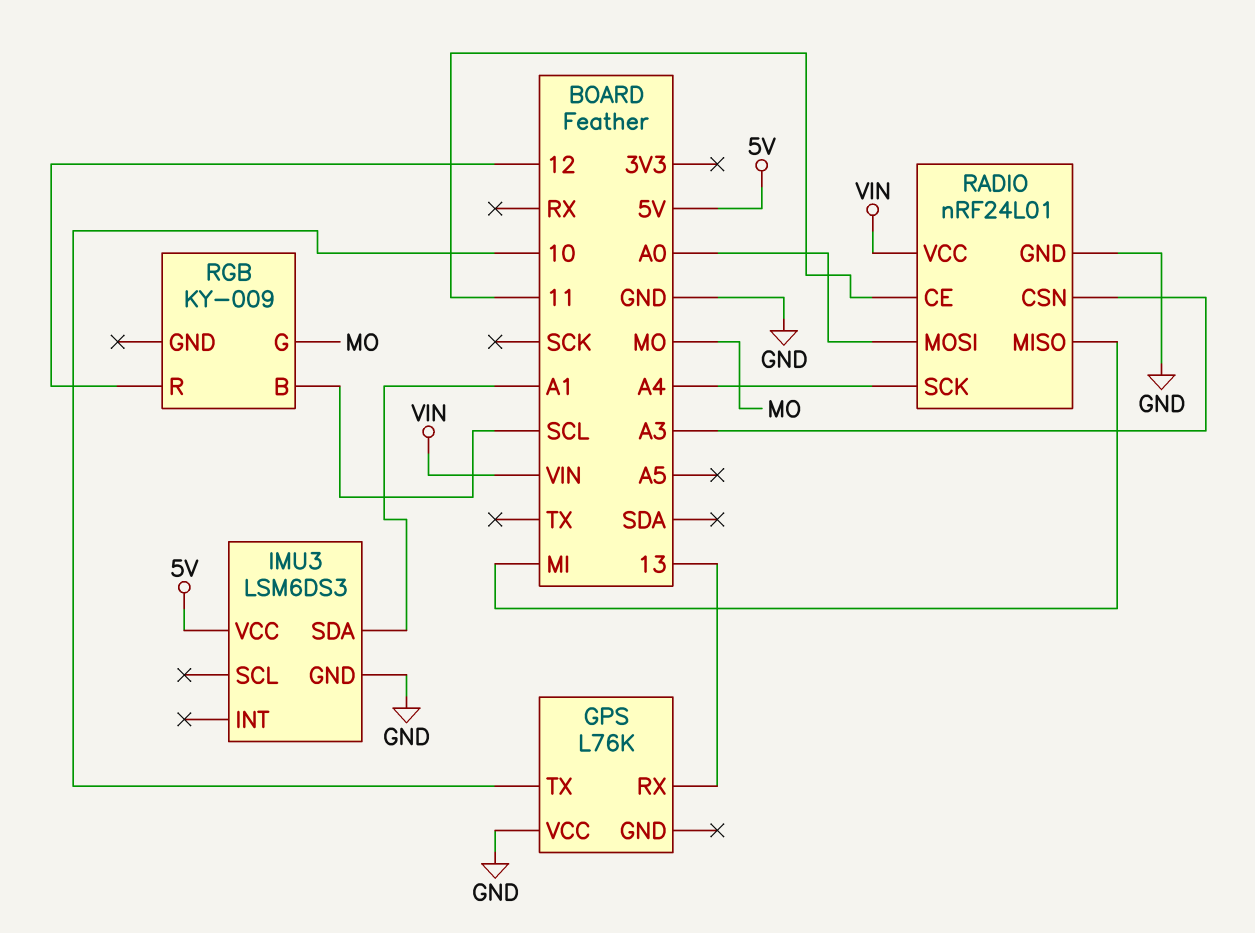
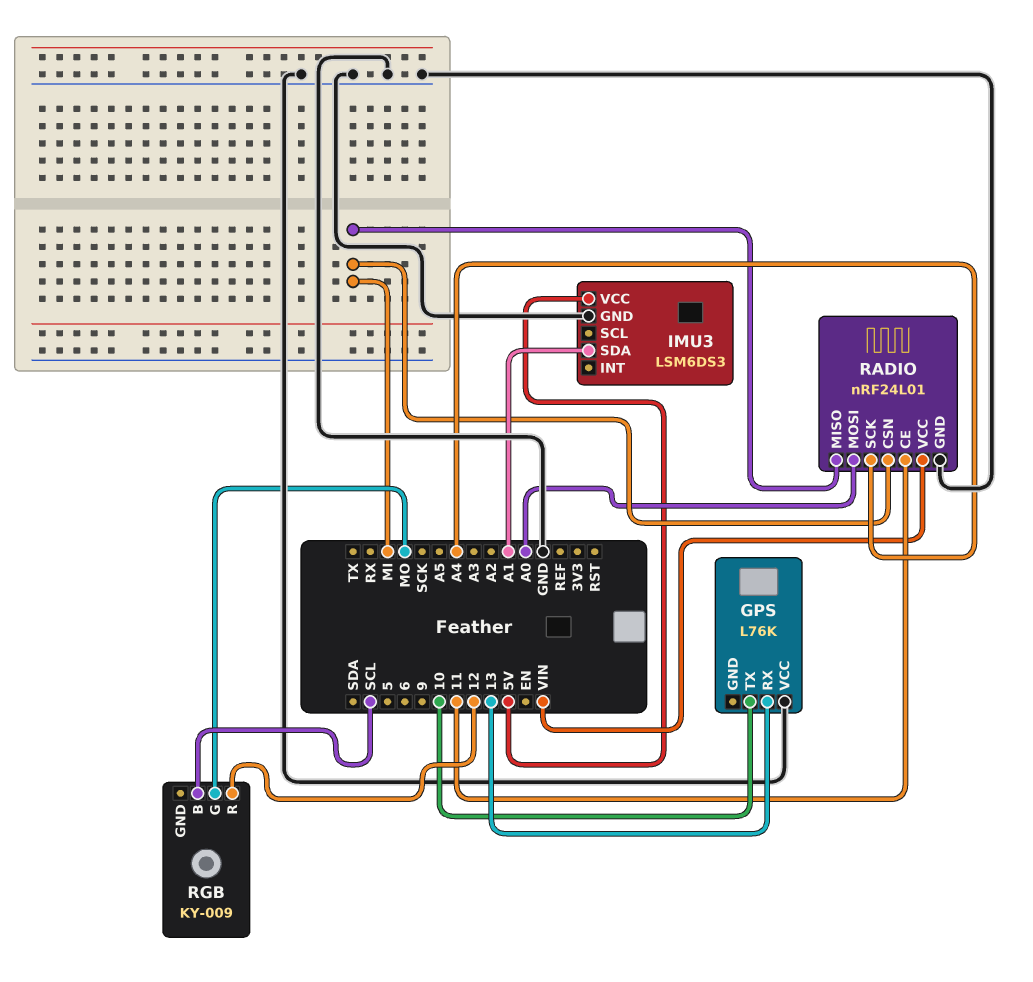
RADIO pin CSN: A3 -> MI

